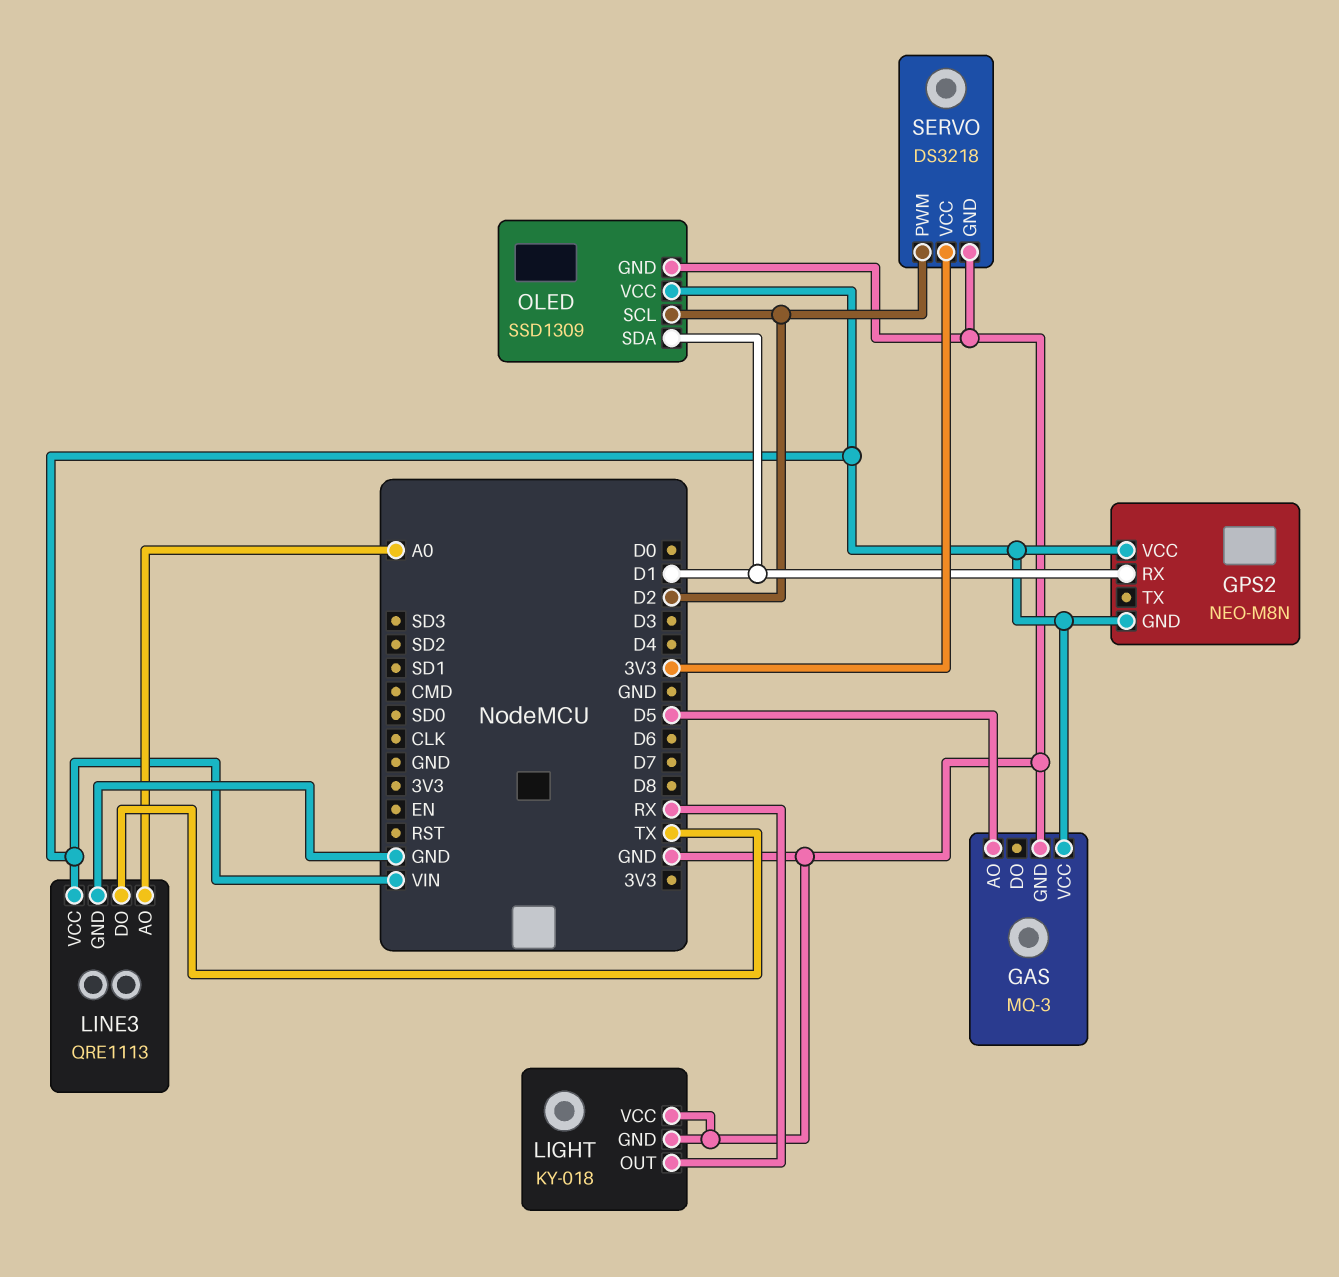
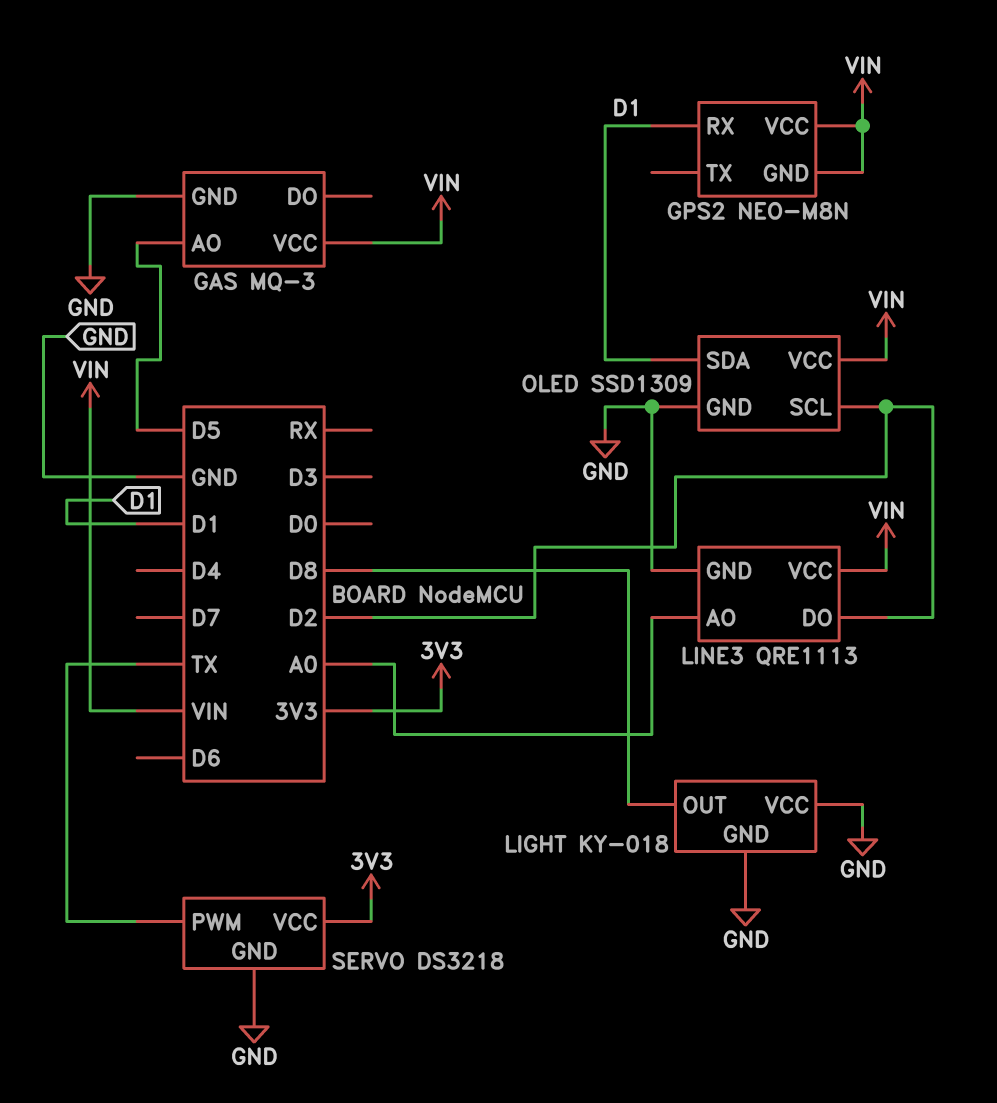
LIGHT pin OUT: RX -> D8
LINE3 pin DO: TX -> D2
SERVO pin PWM: D2 -> TX

